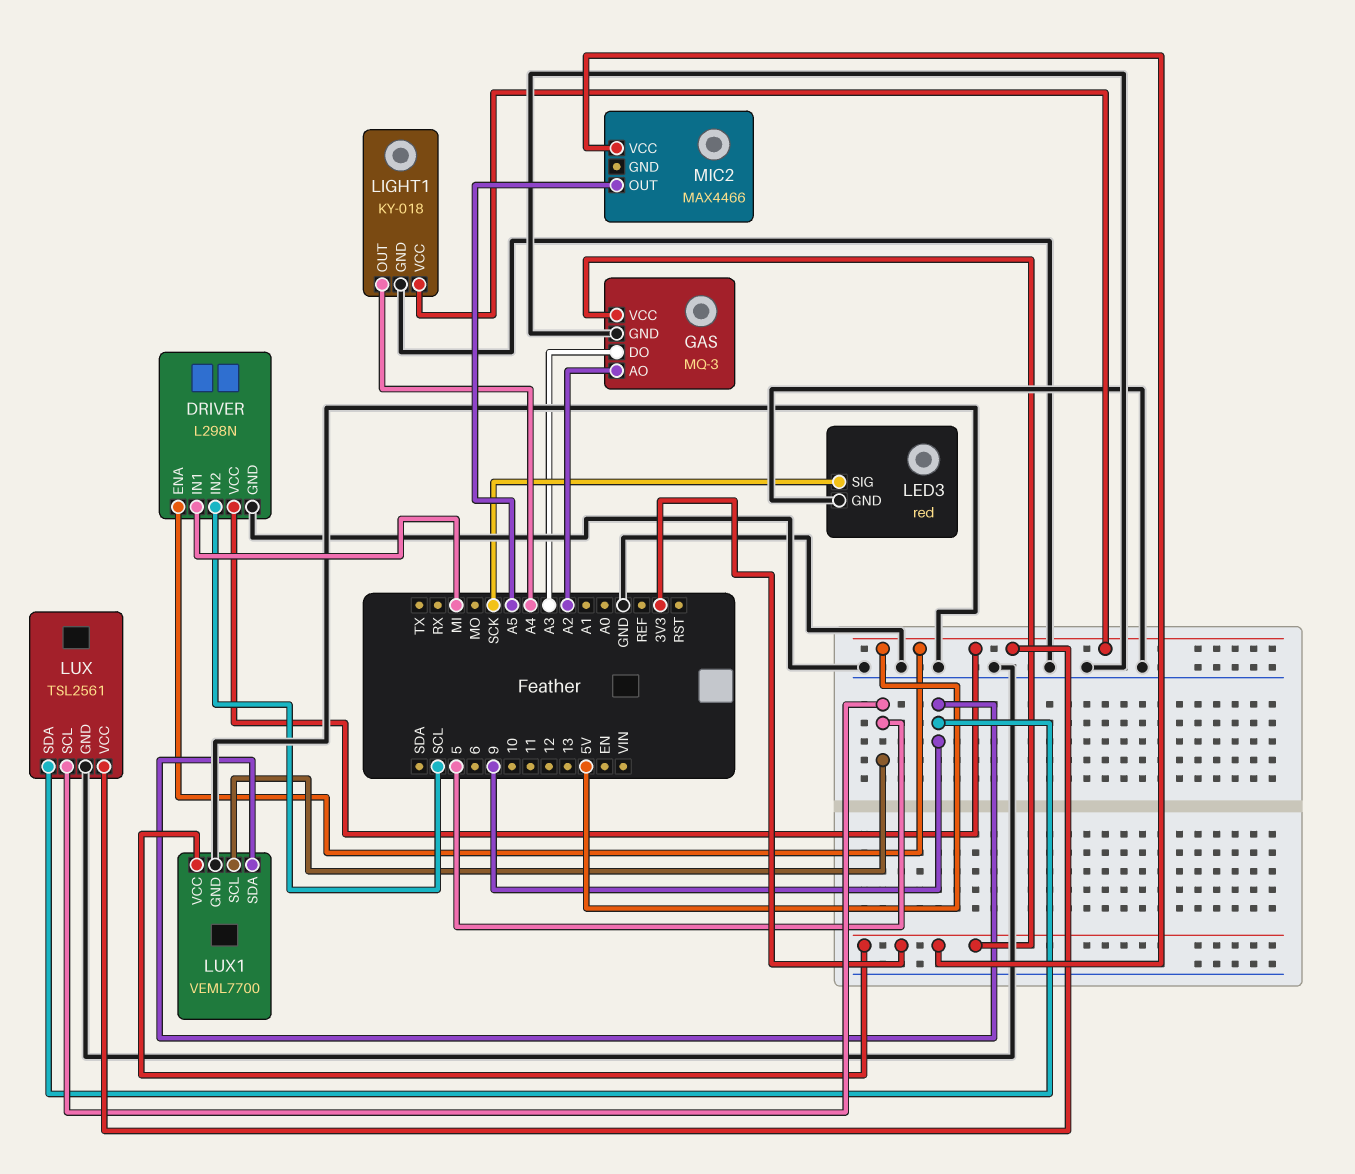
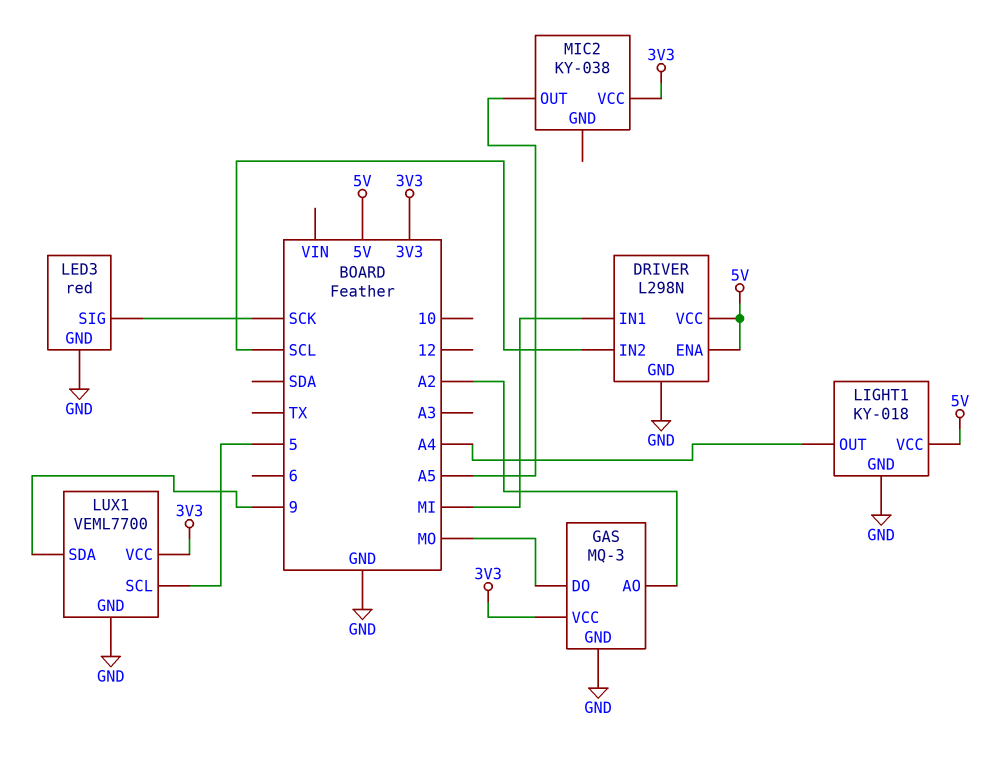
GAS pin DO: A3 -> MO
LUX: TSL2561 -> none
LUX pin GND: GND -> none
LUX pin SCL: 5 -> none
LUX pin SDA: 9 -> none
LUX pin VCC: 5V -> none
MIC2: MAX4466 -> KY-038

